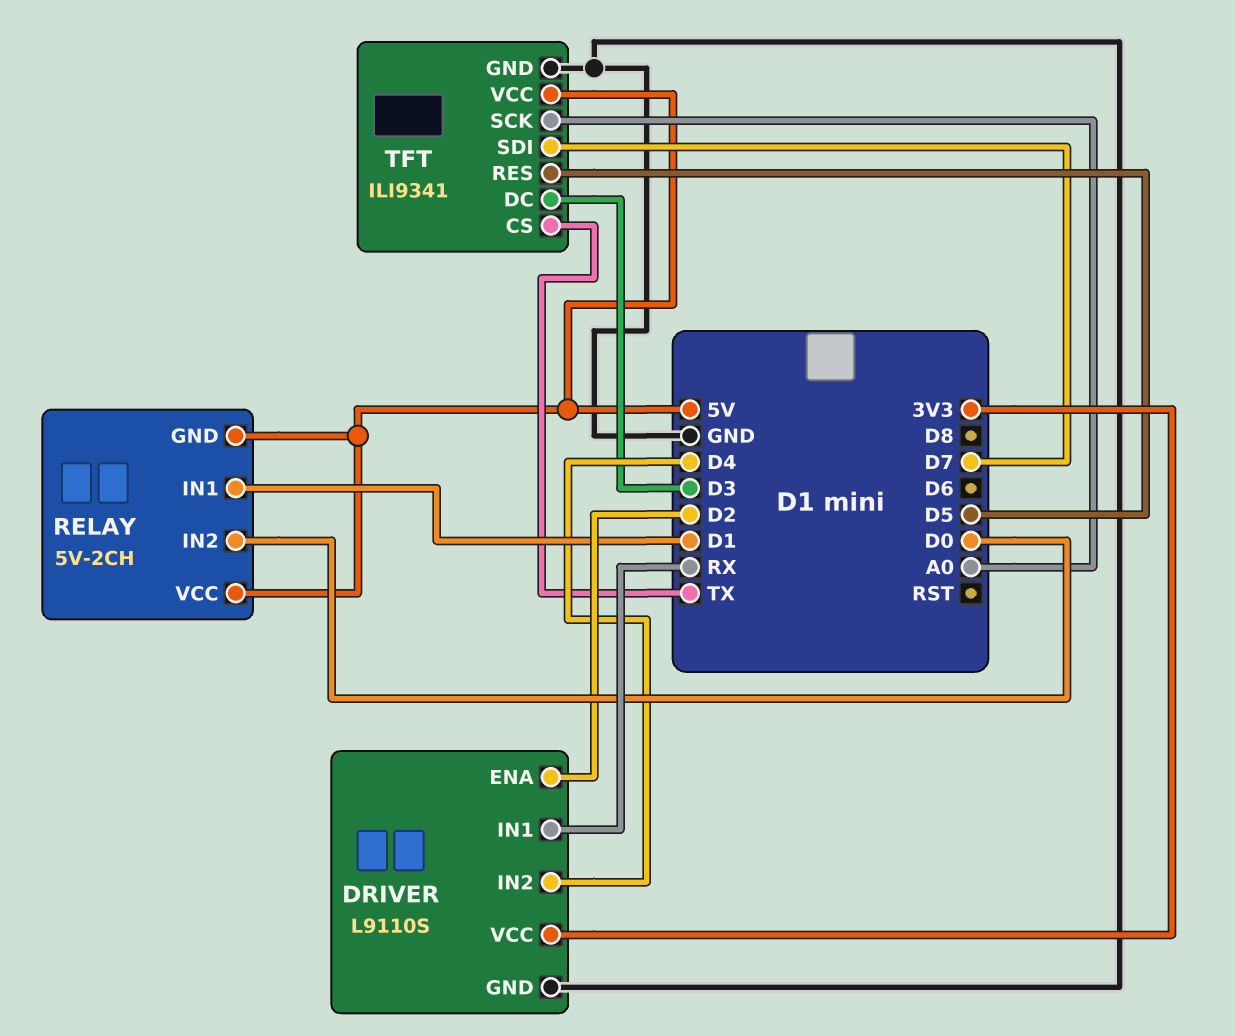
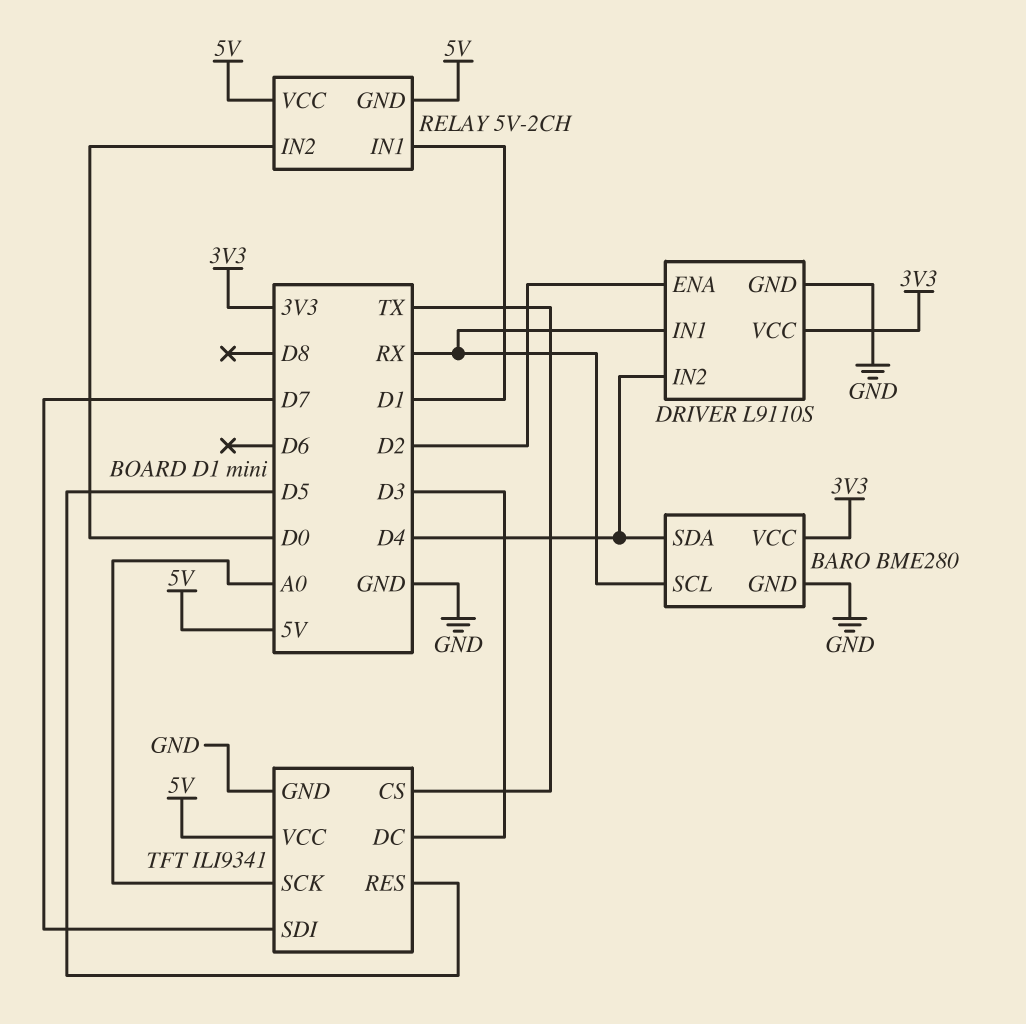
BARO: none -> BME280
BARO pin GND: none -> GND
BARO pin SCL: none -> RX
BARO pin SDA: none -> D4
BARO pin VCC: none -> 3V3

